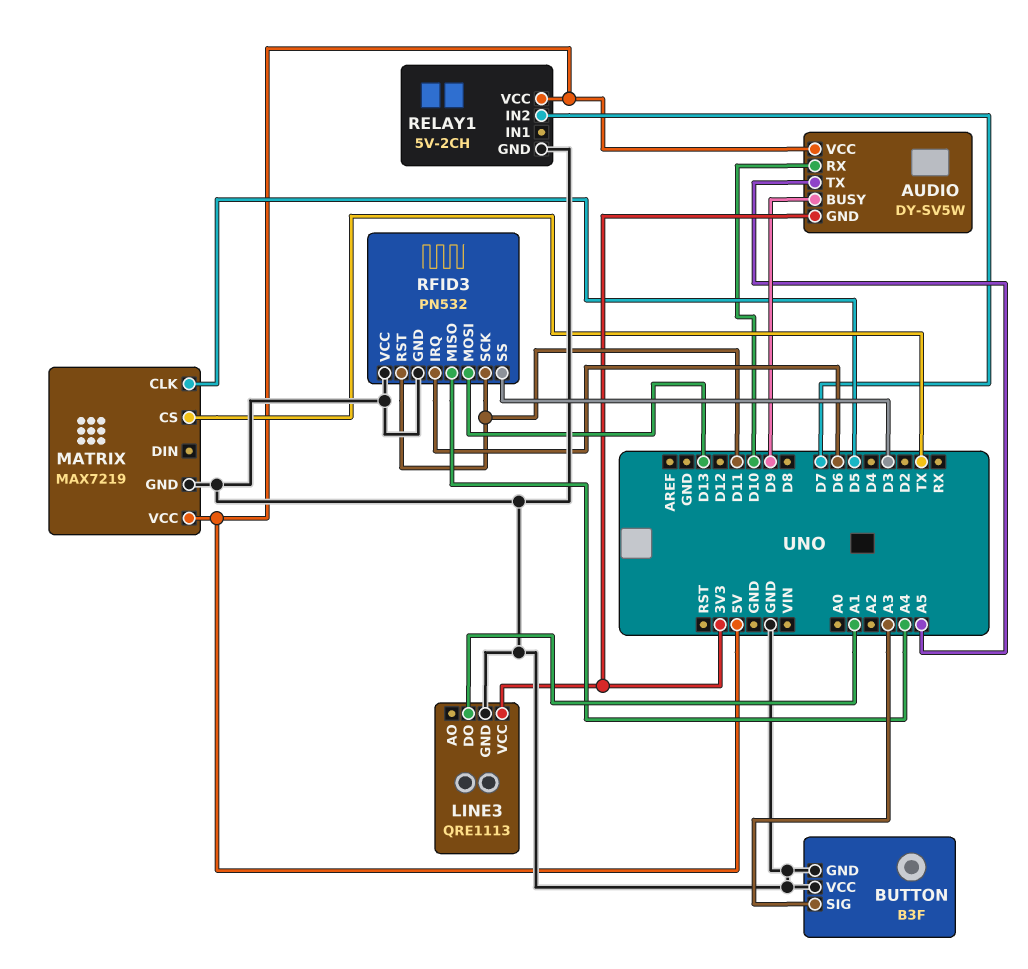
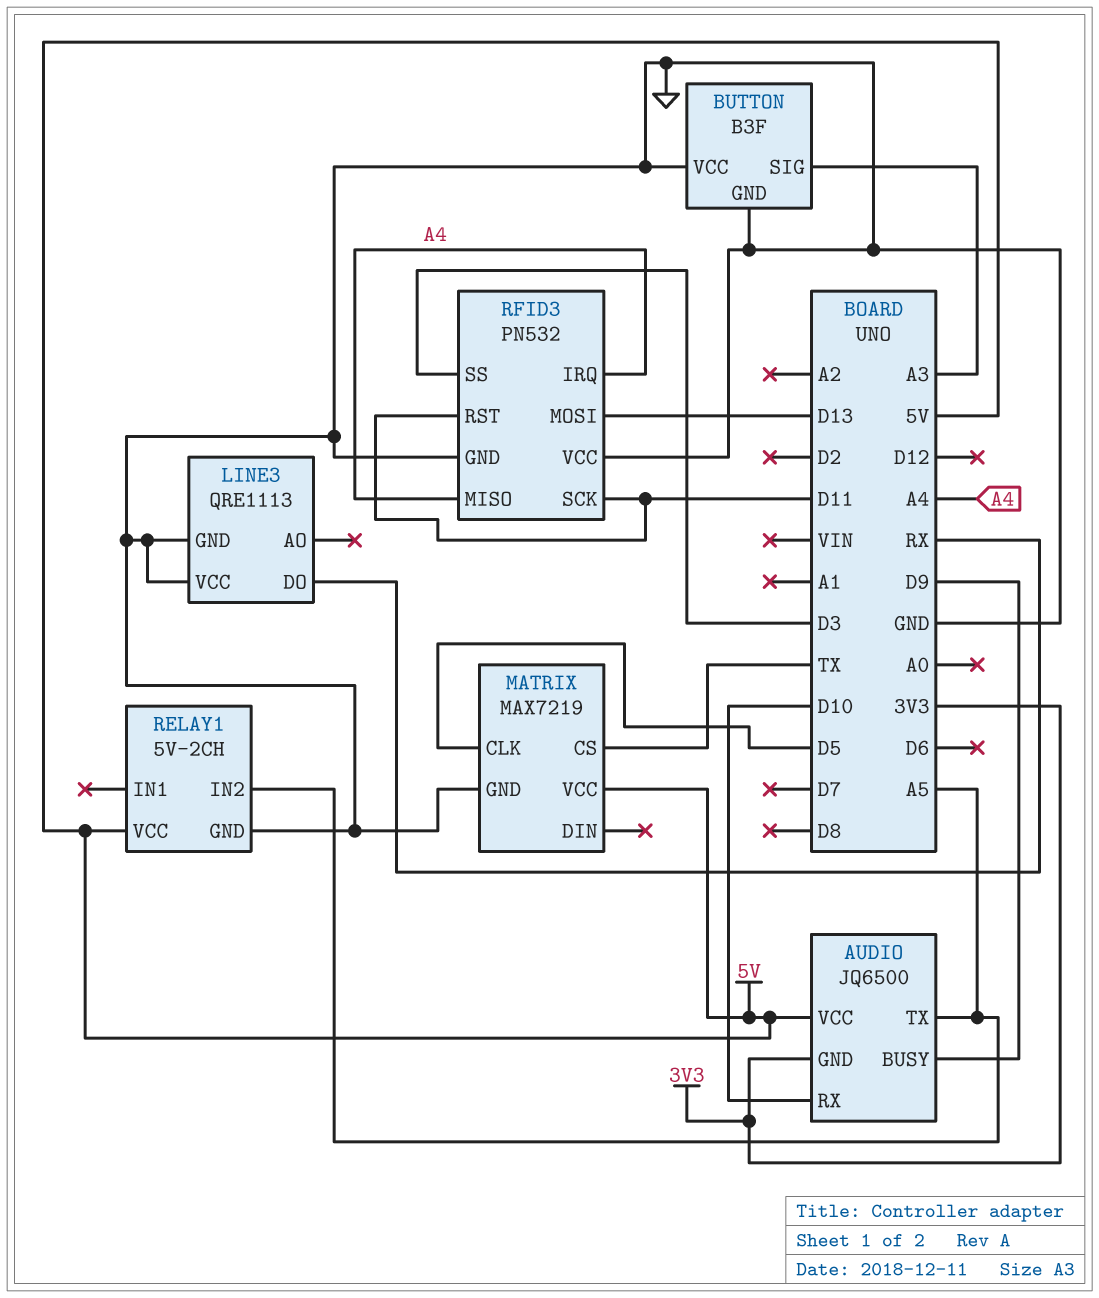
AUDIO: DY-SV5W -> JQ6500
LINE3 pin DO: A1 -> RX
LINE3 pin VCC: 3V3 -> GND
RELAY1 pin IN2: D7 -> A5
RFID3 pin IRQ: D6 -> A4

